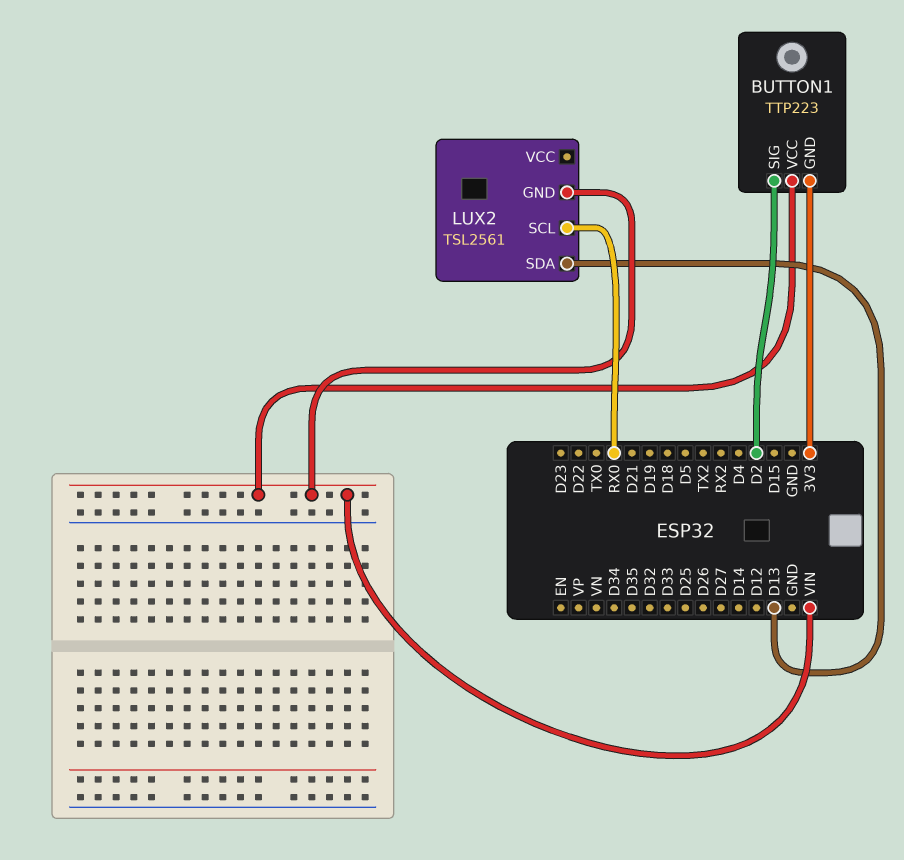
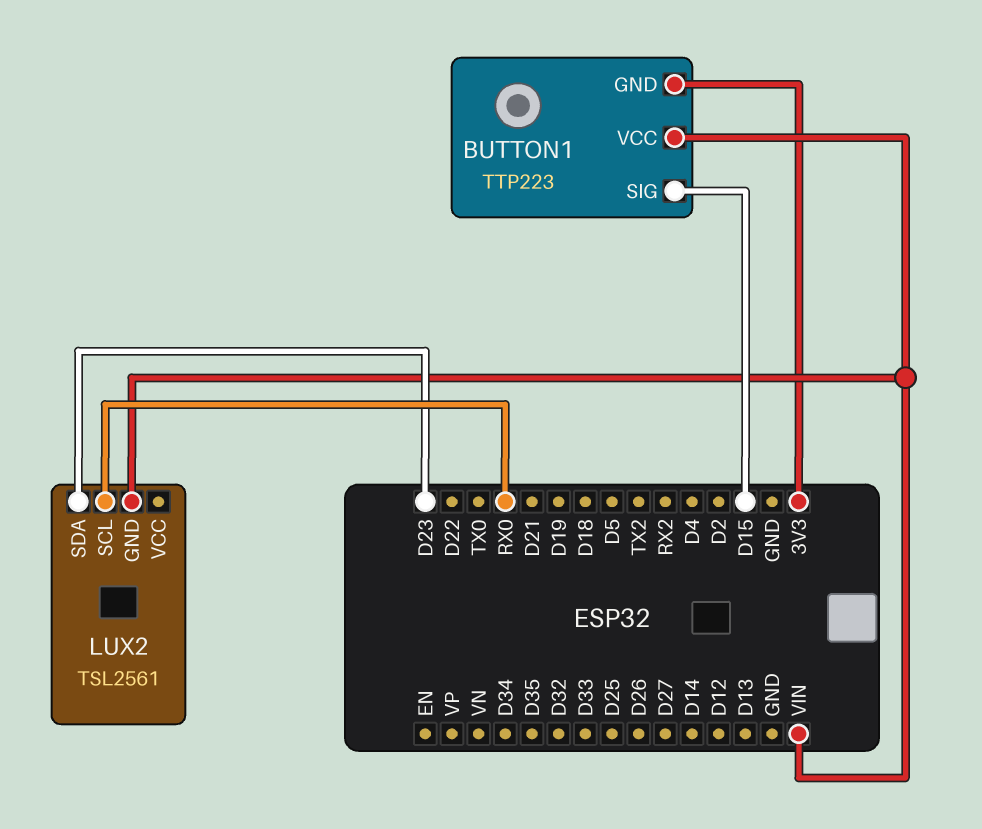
BUTTON1 pin SIG: D2 -> D15
LUX2 pin SDA: D13 -> D23

